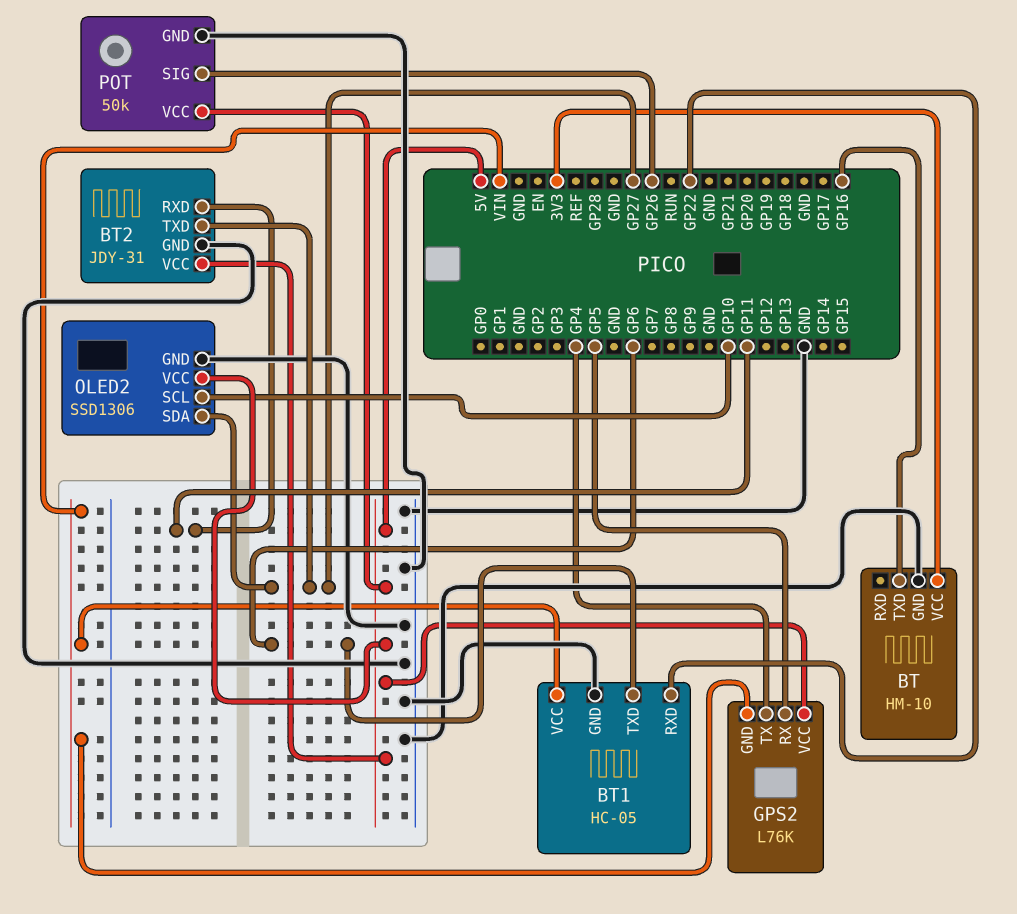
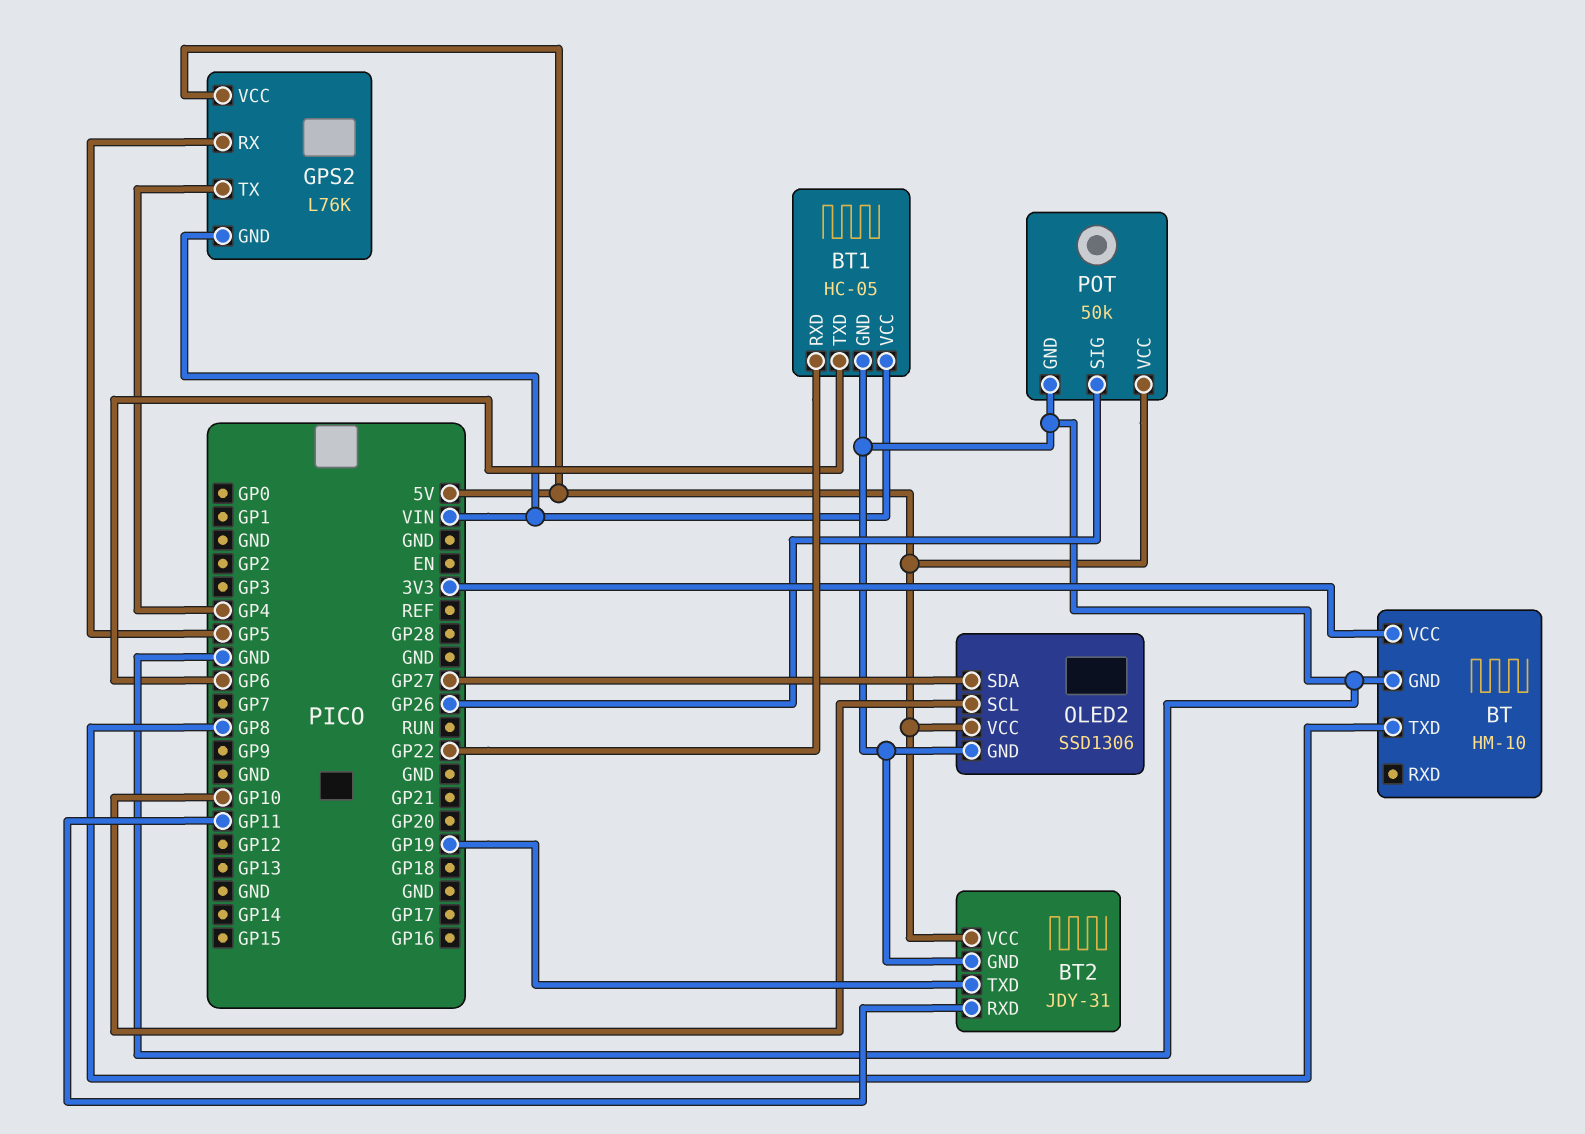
BT pin TXD: GP16 -> GP8
BT2 pin TXD: GP27 -> GP19

